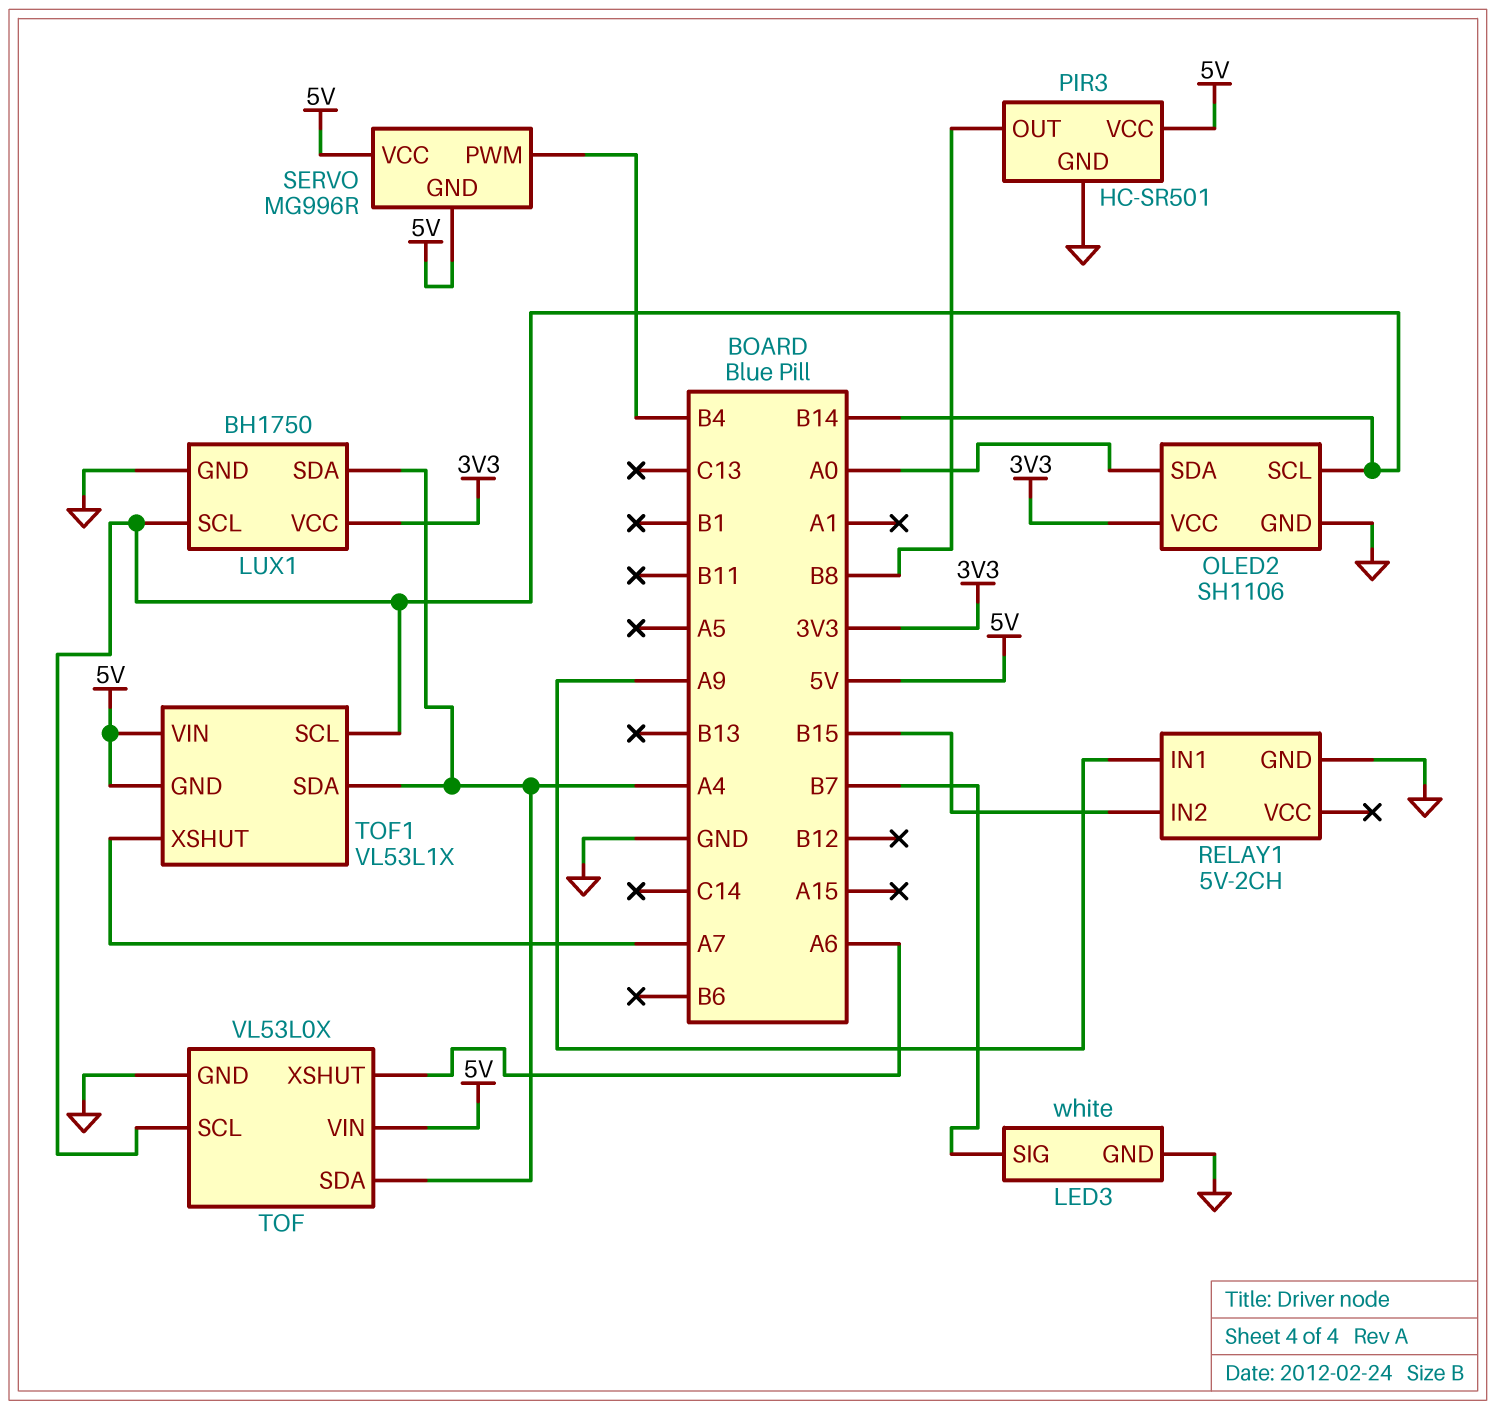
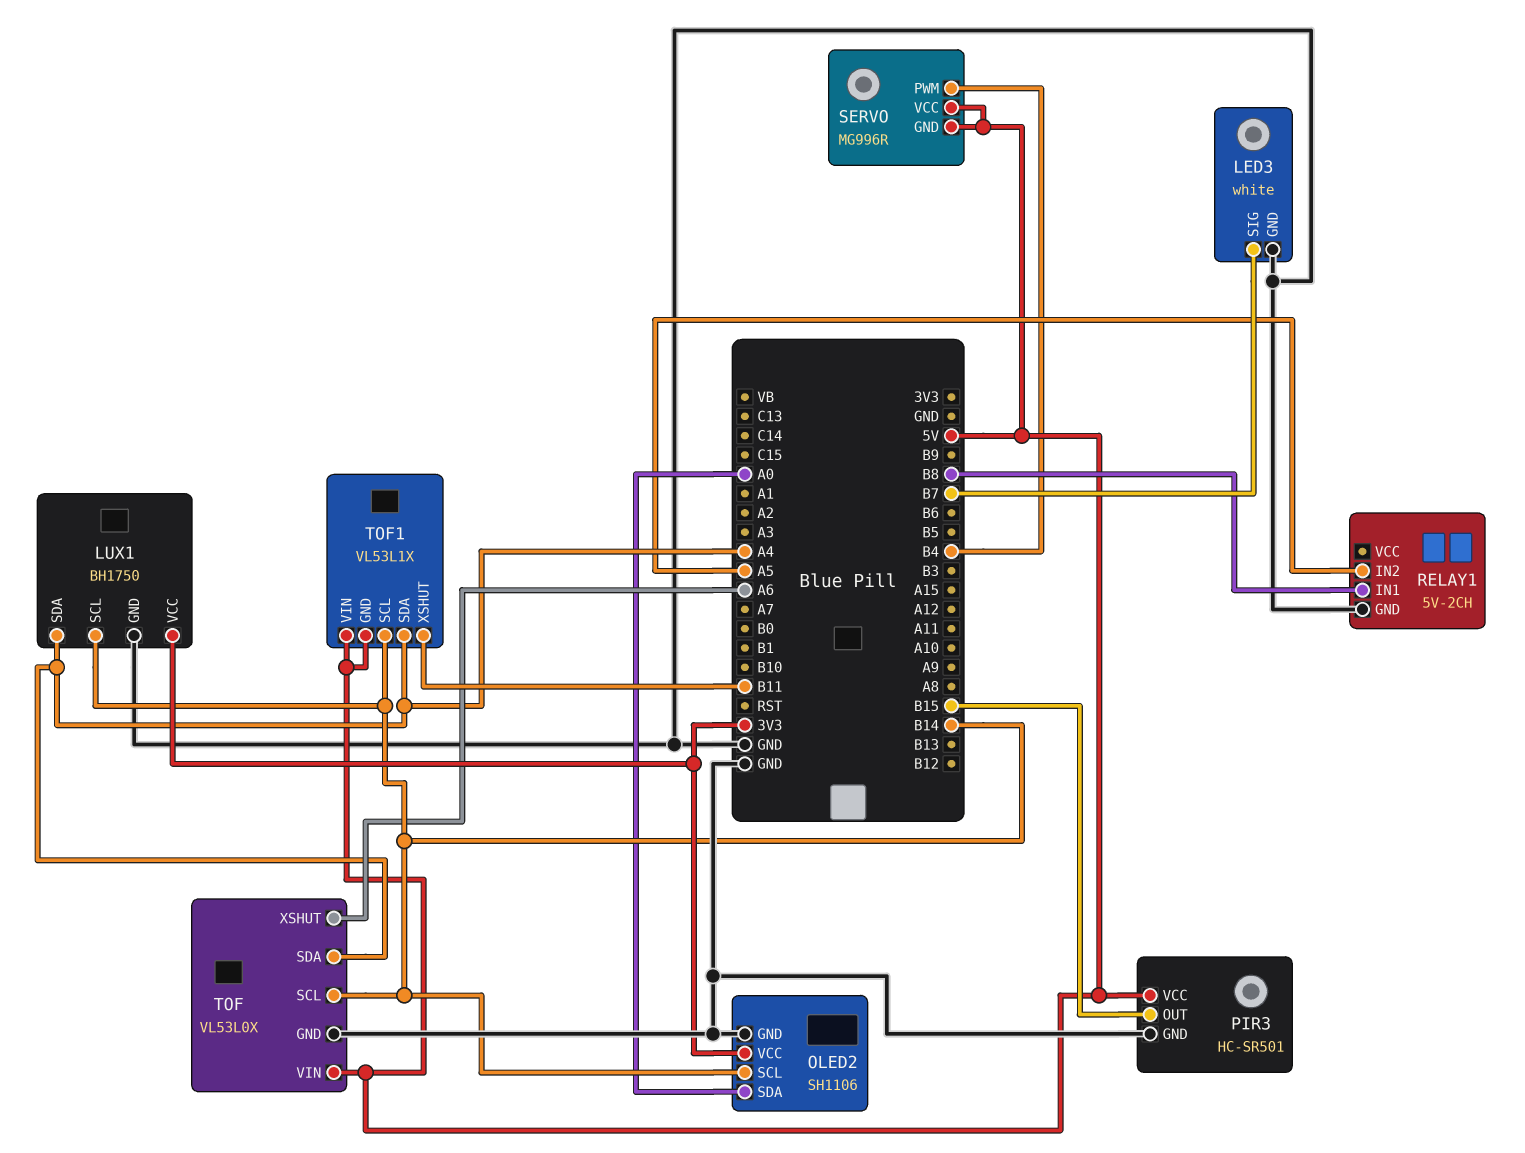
PIR3 pin OUT: B8 -> B15
RELAY1 pin IN1: A9 -> B8
RELAY1 pin IN2: B15 -> A5
TOF1 pin XSHUT: A7 -> B11

